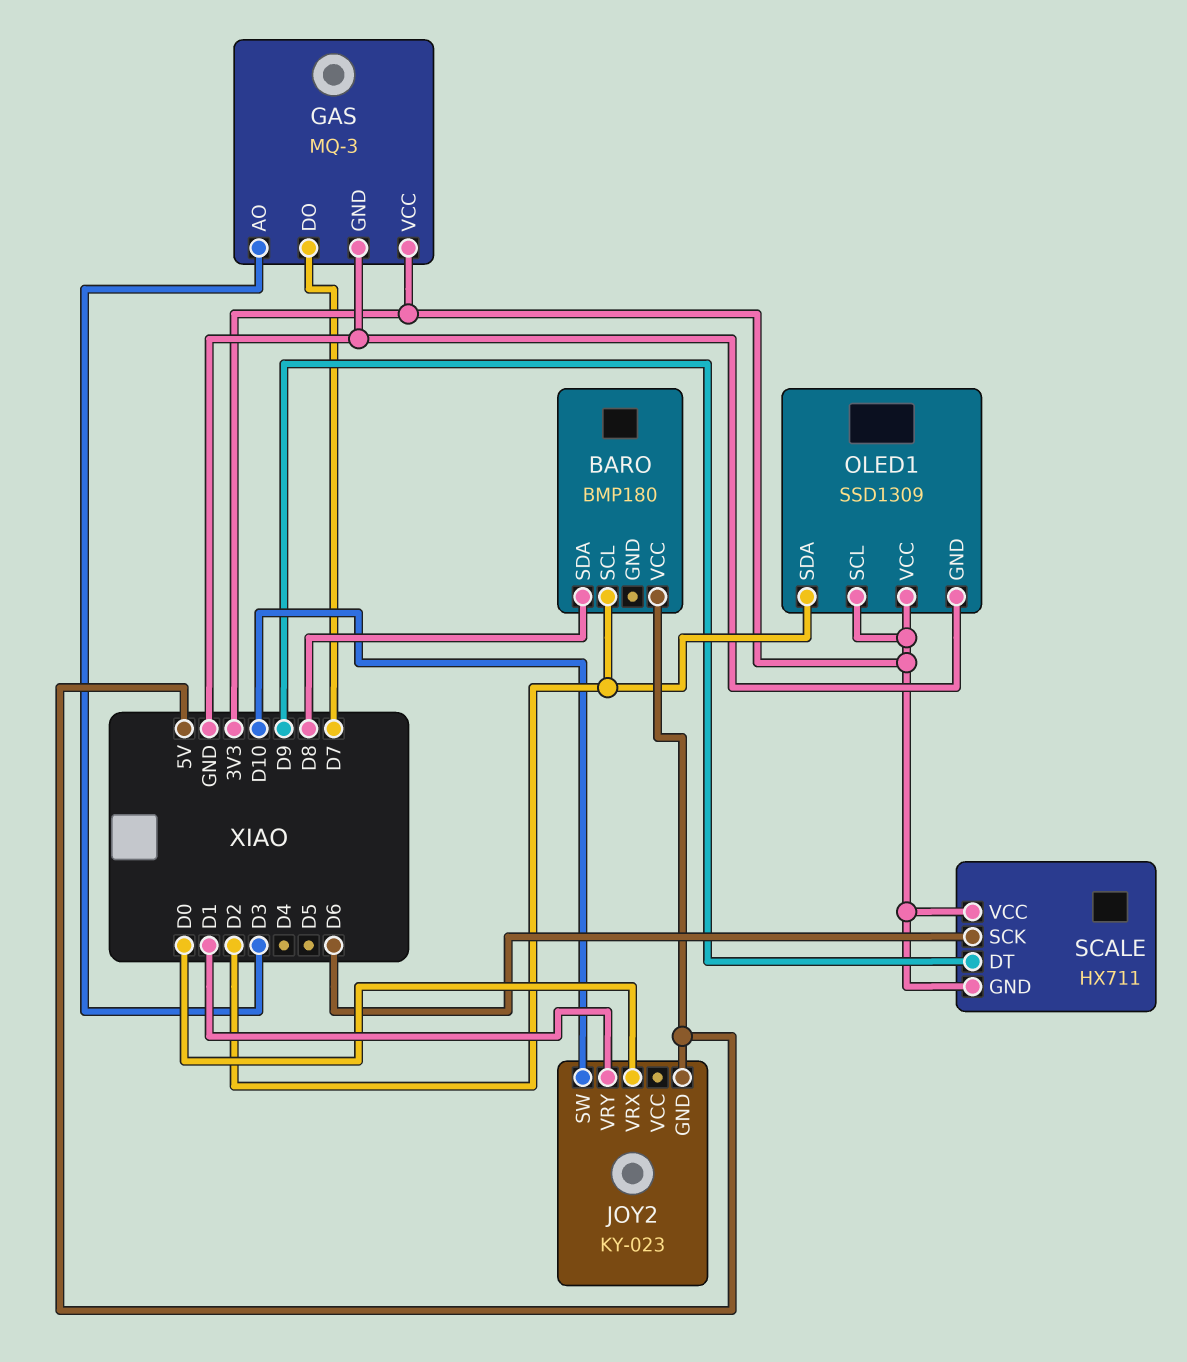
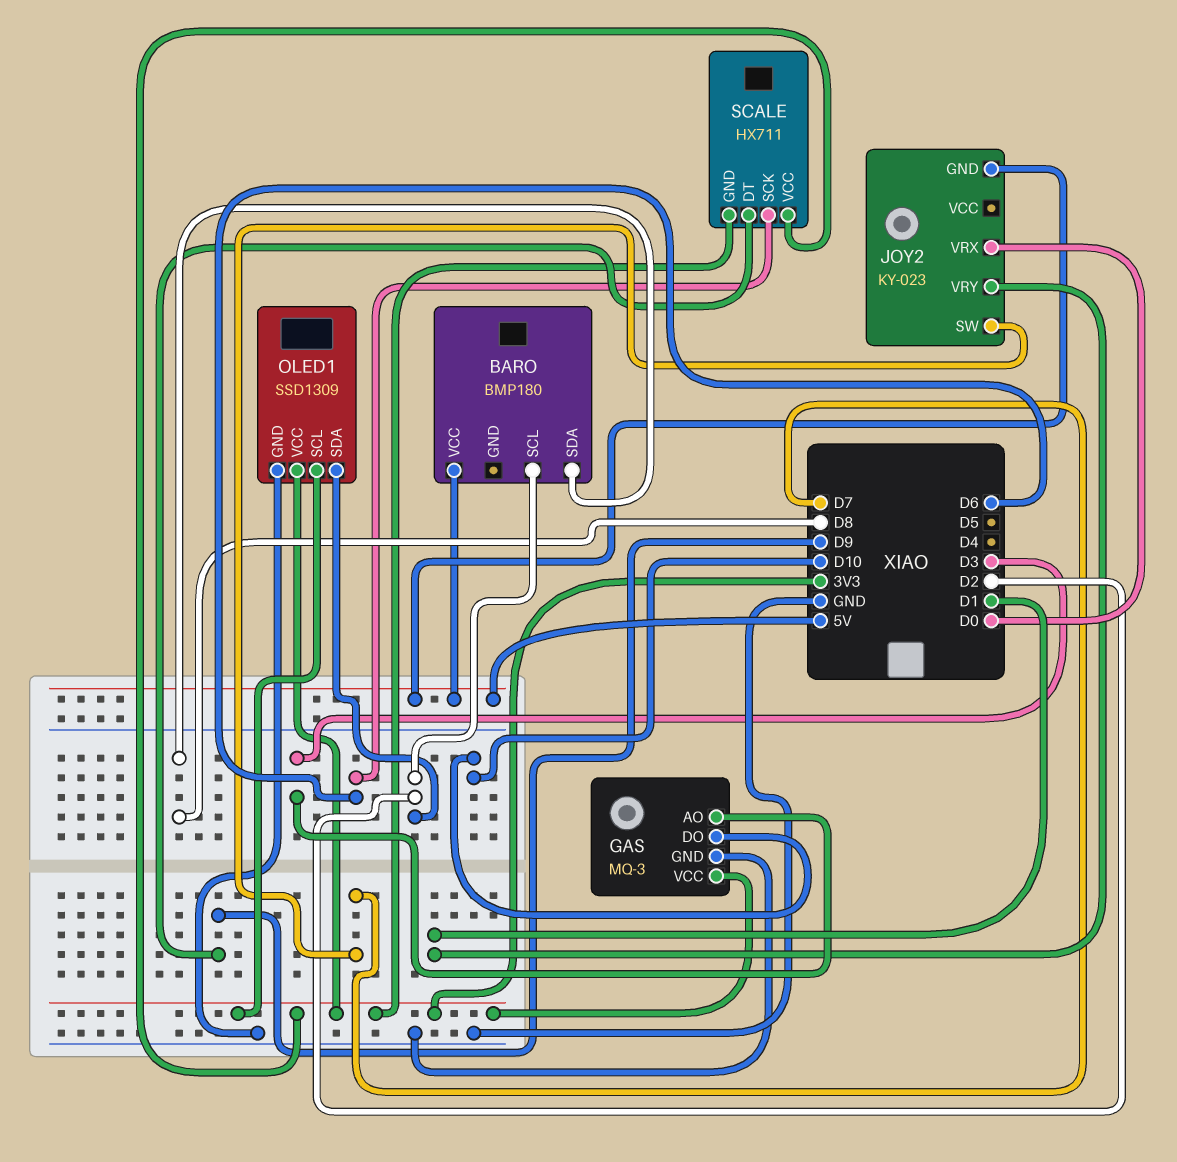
GAS pin DO: D7 -> D10
JOY2 pin SW: D10 -> D7

